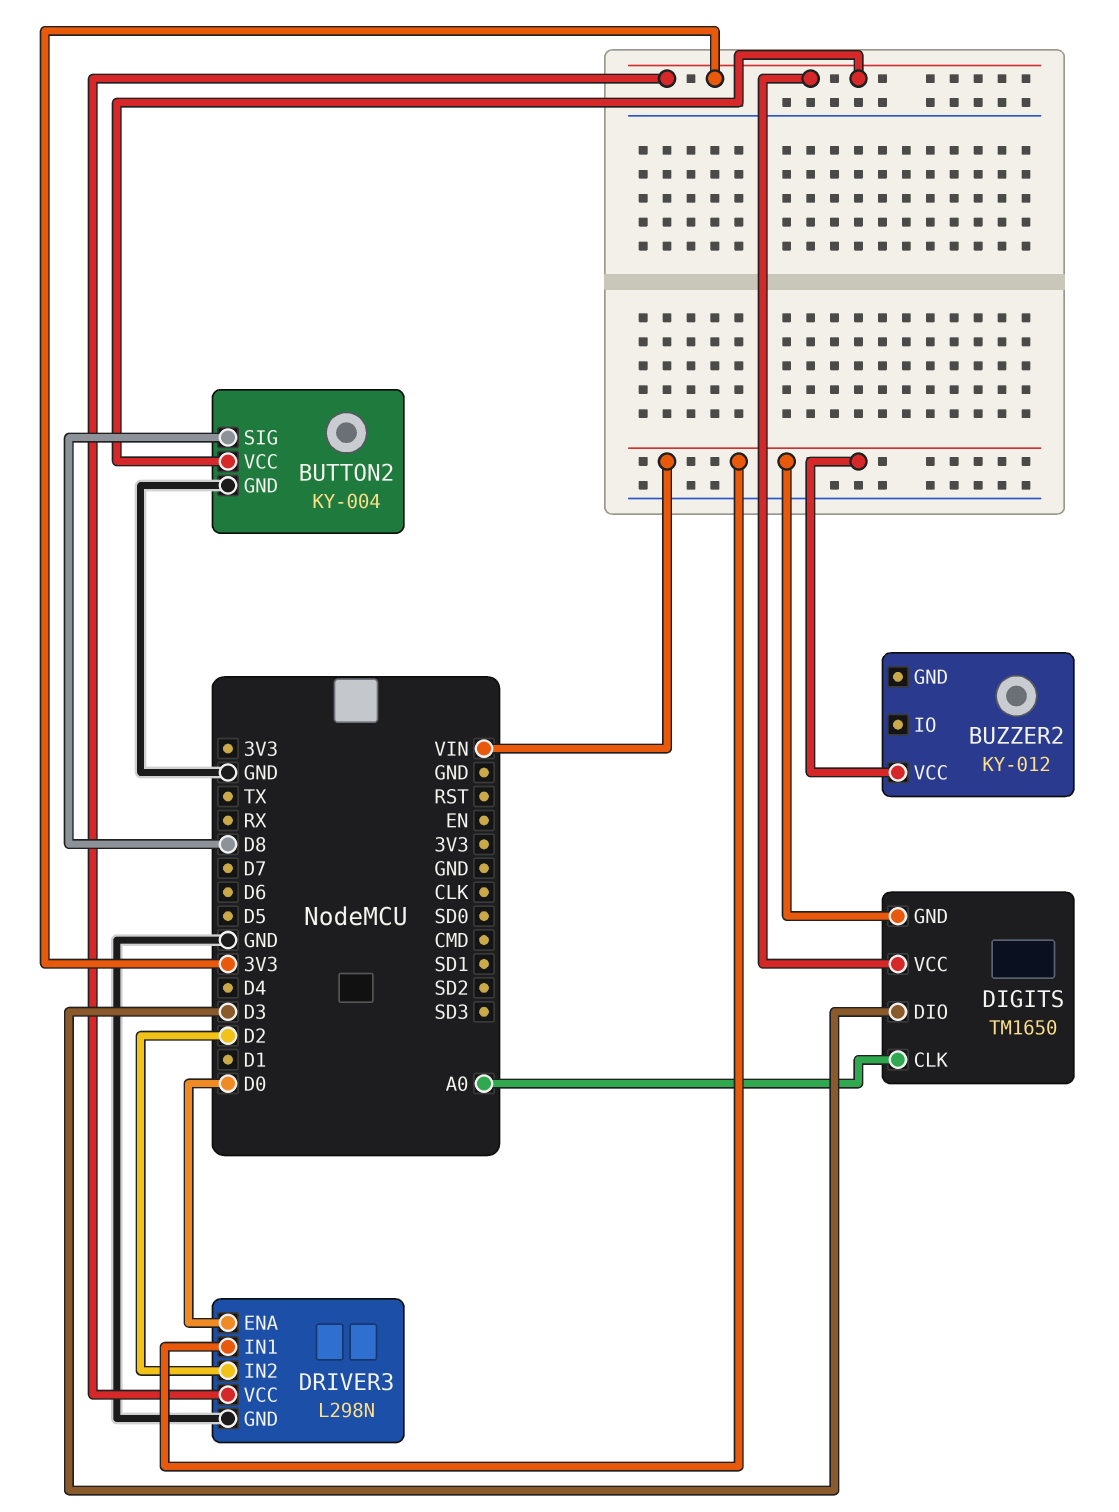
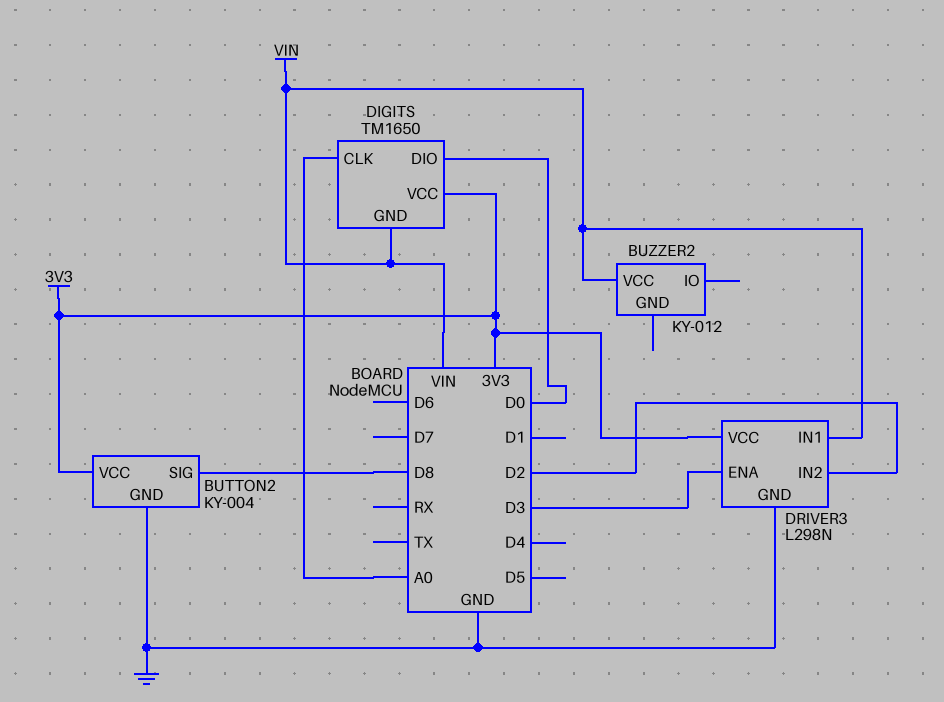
DIGITS pin DIO: D3 -> D0
DRIVER3 pin ENA: D0 -> D3

